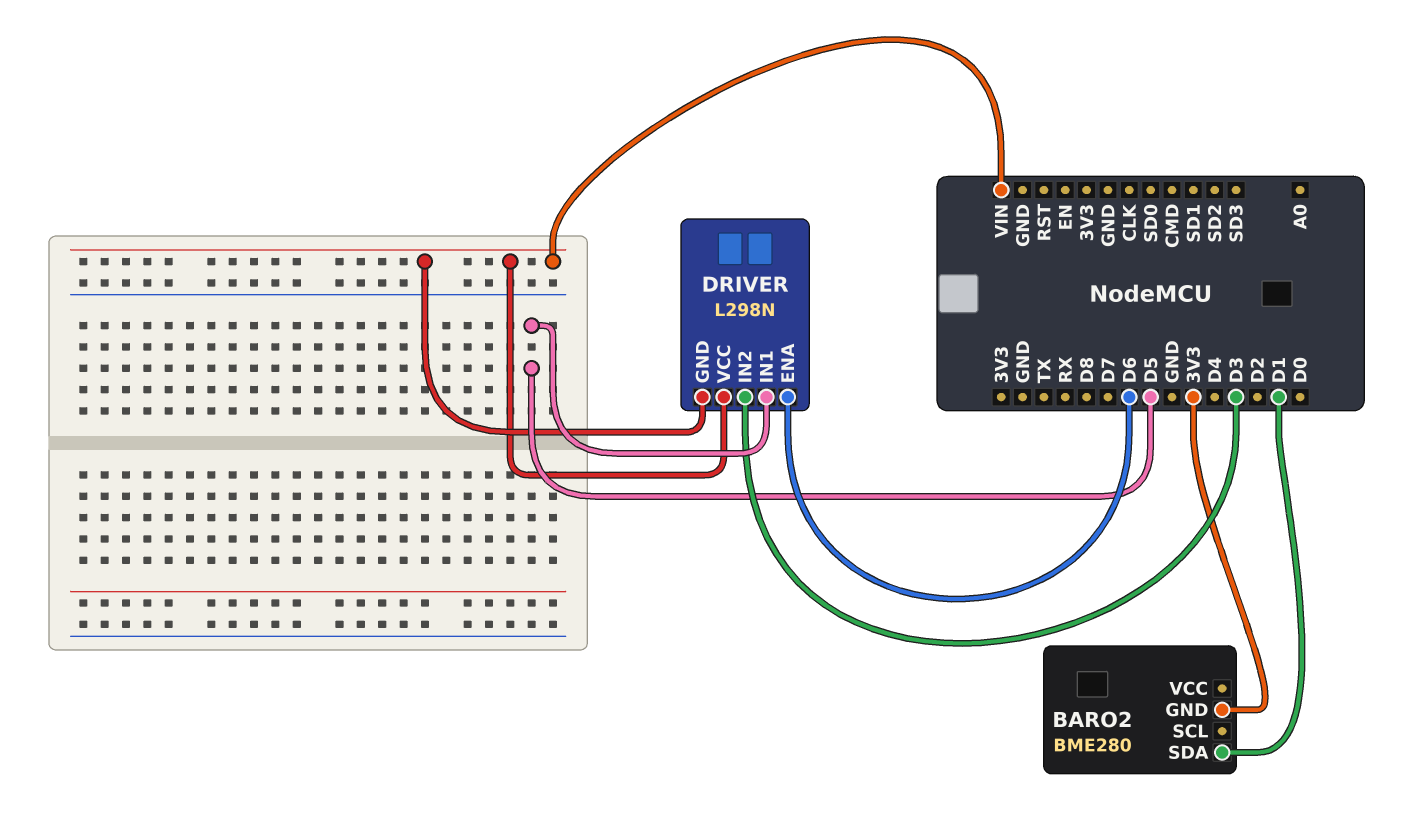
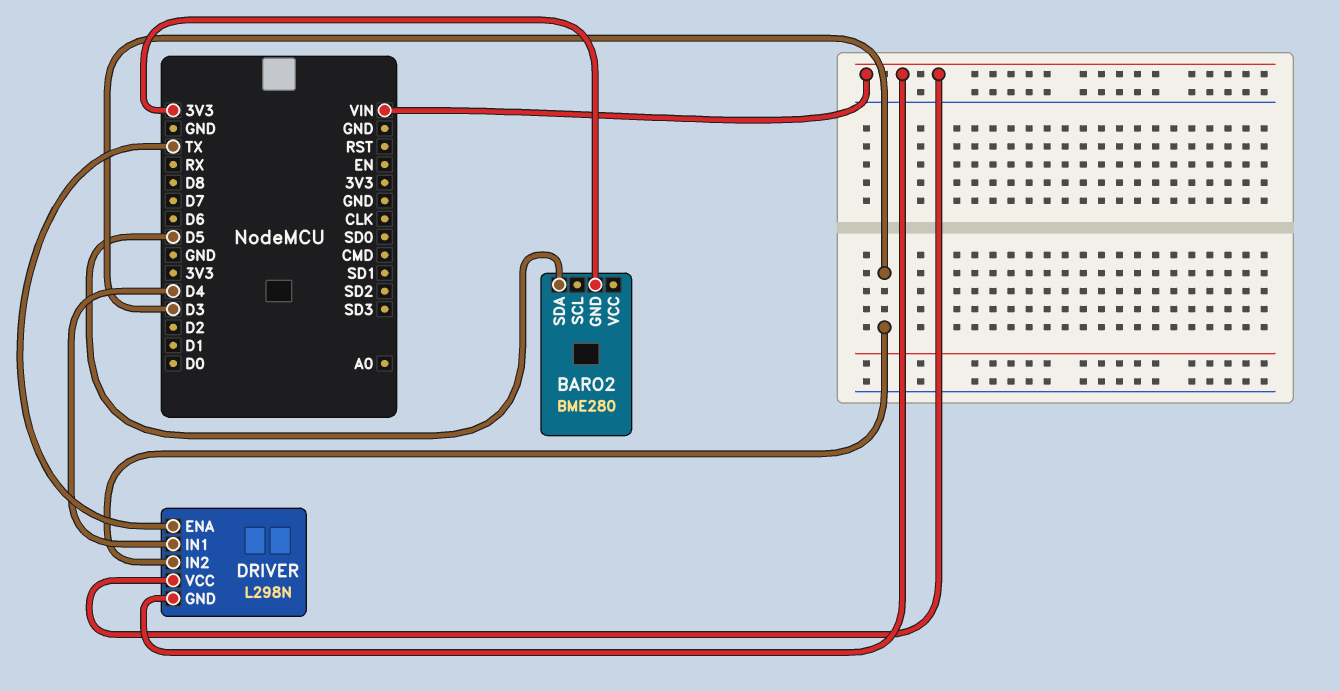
BARO2 pin SDA: D1 -> D5
DRIVER pin ENA: D6 -> TX
DRIVER pin IN1: D5 -> D4

